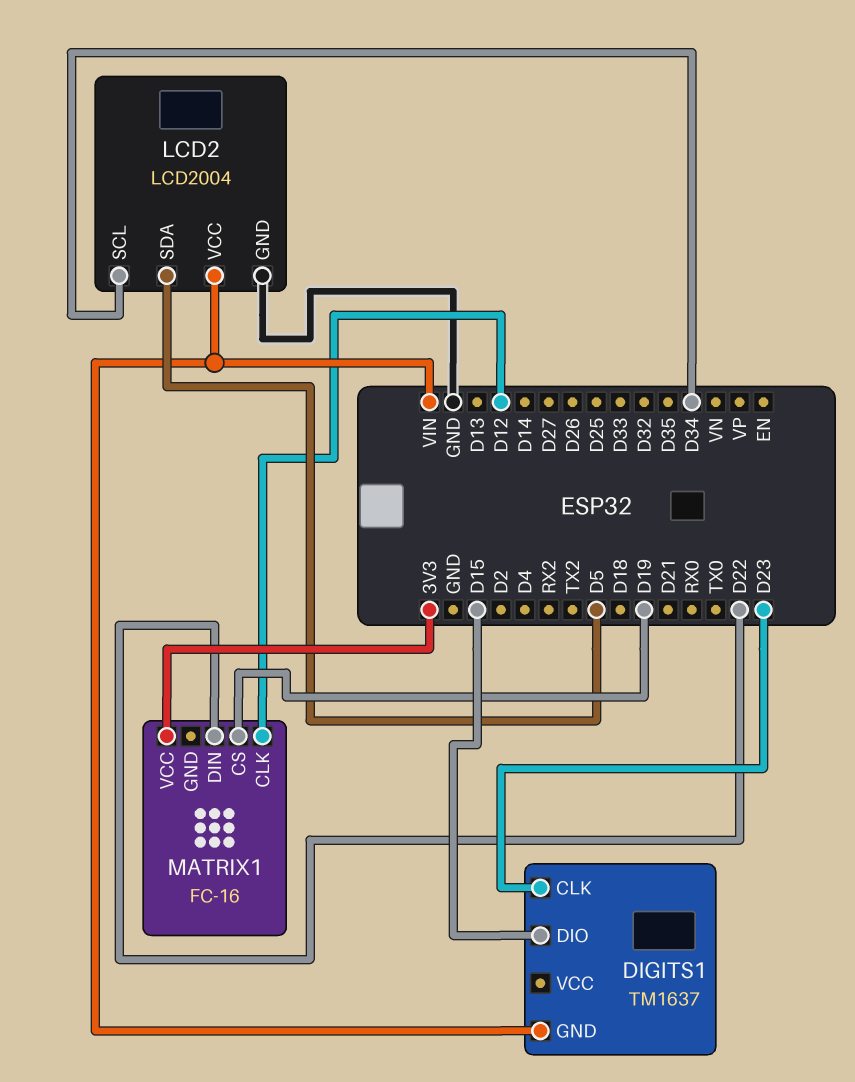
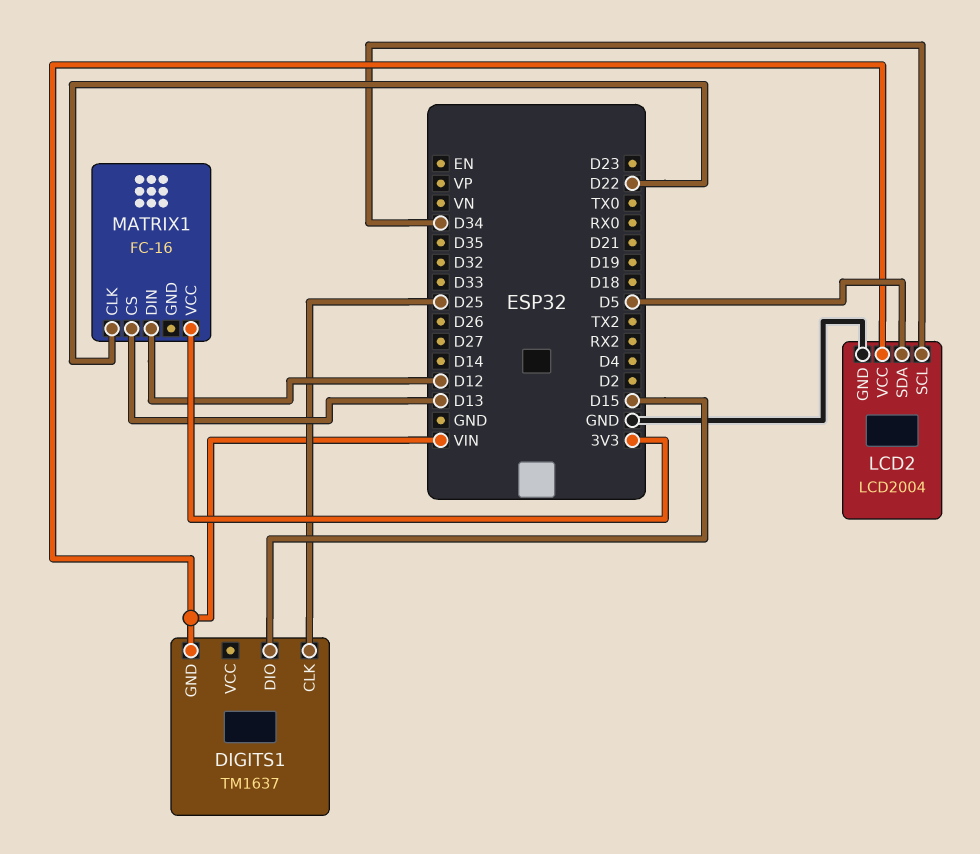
DIGITS1 pin CLK: D23 -> D25
MATRIX1 pin CLK: D12 -> D22
MATRIX1 pin CS: D19 -> D13
MATRIX1 pin DIN: D22 -> D12

